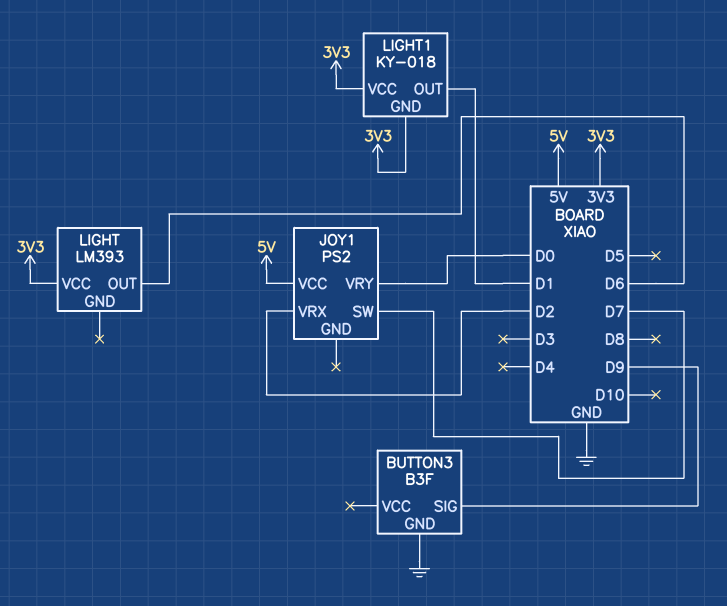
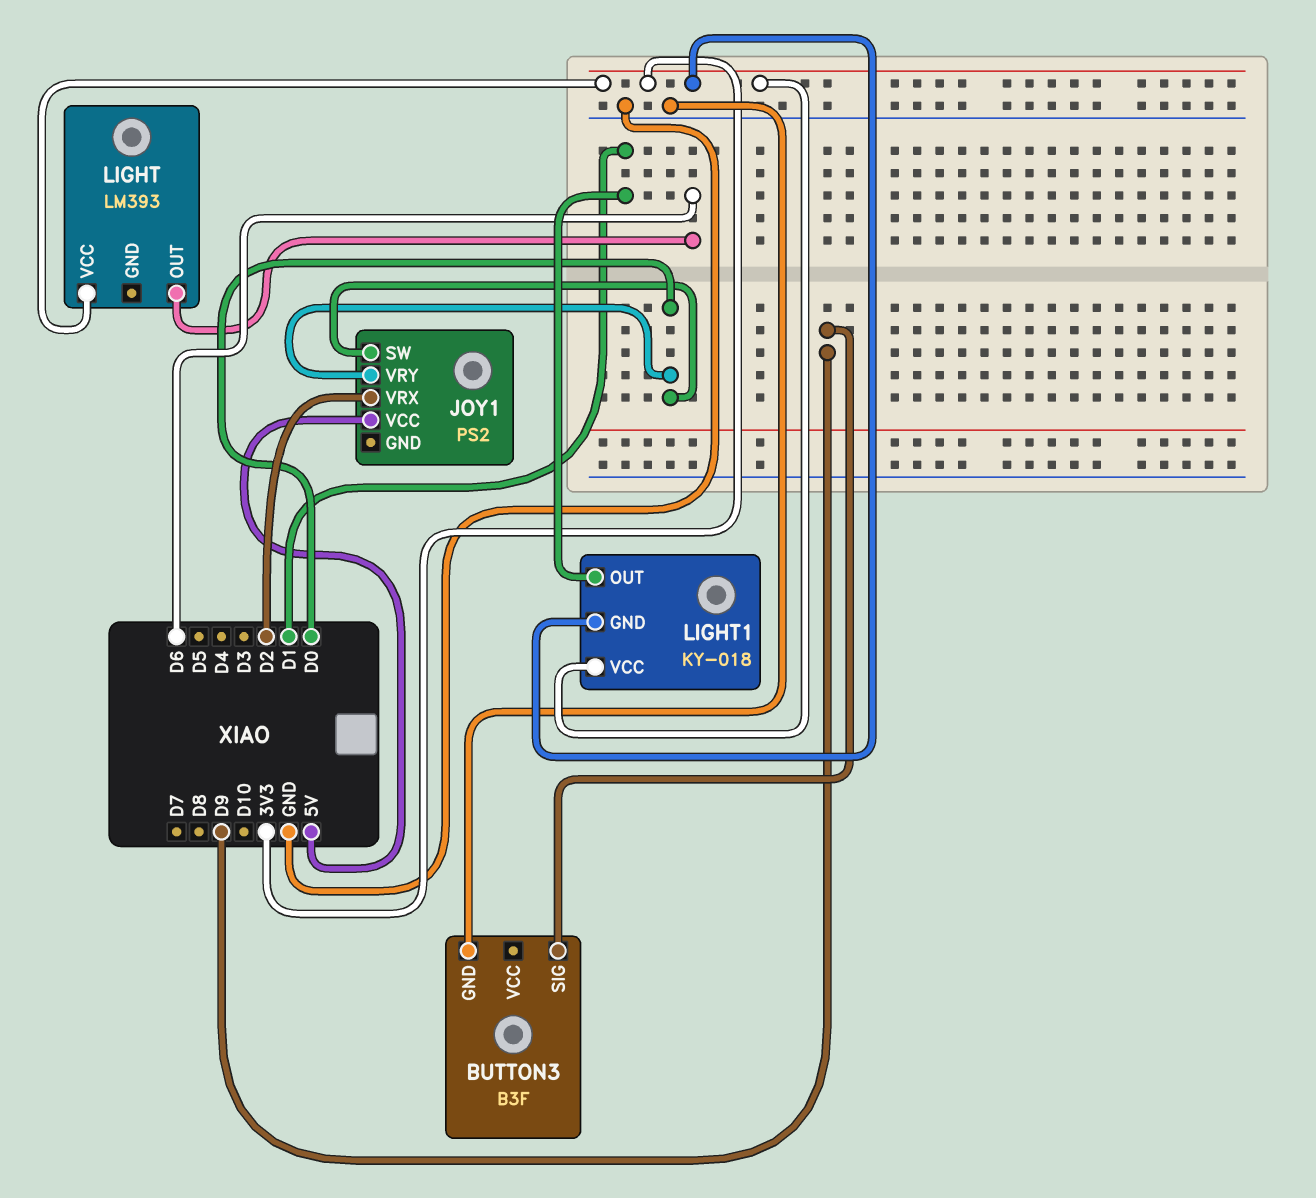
JOY1 pin SW: D7 -> D0

